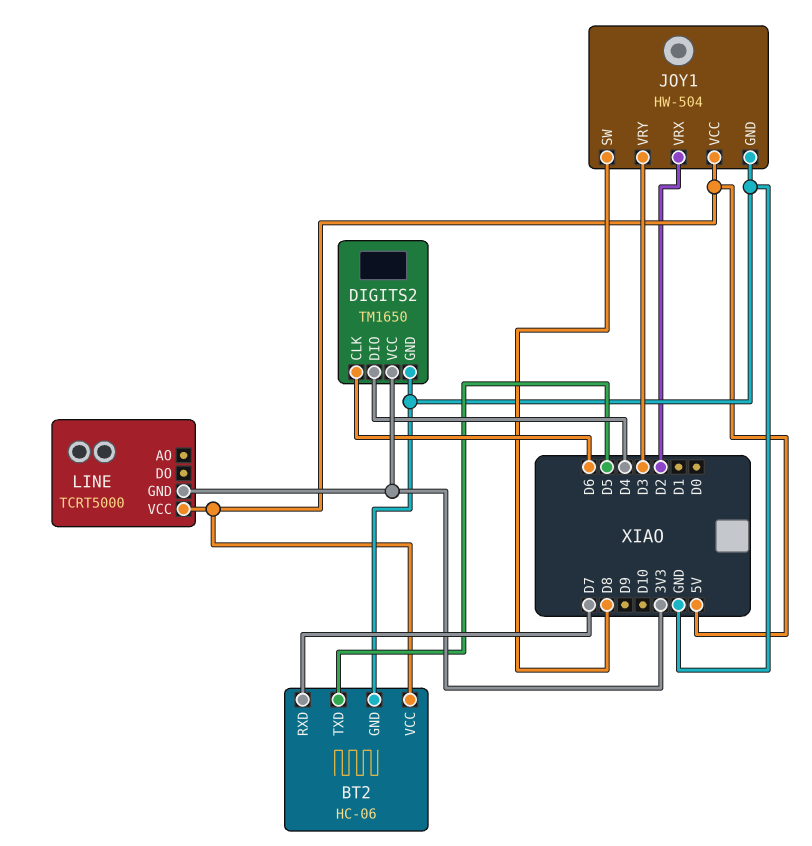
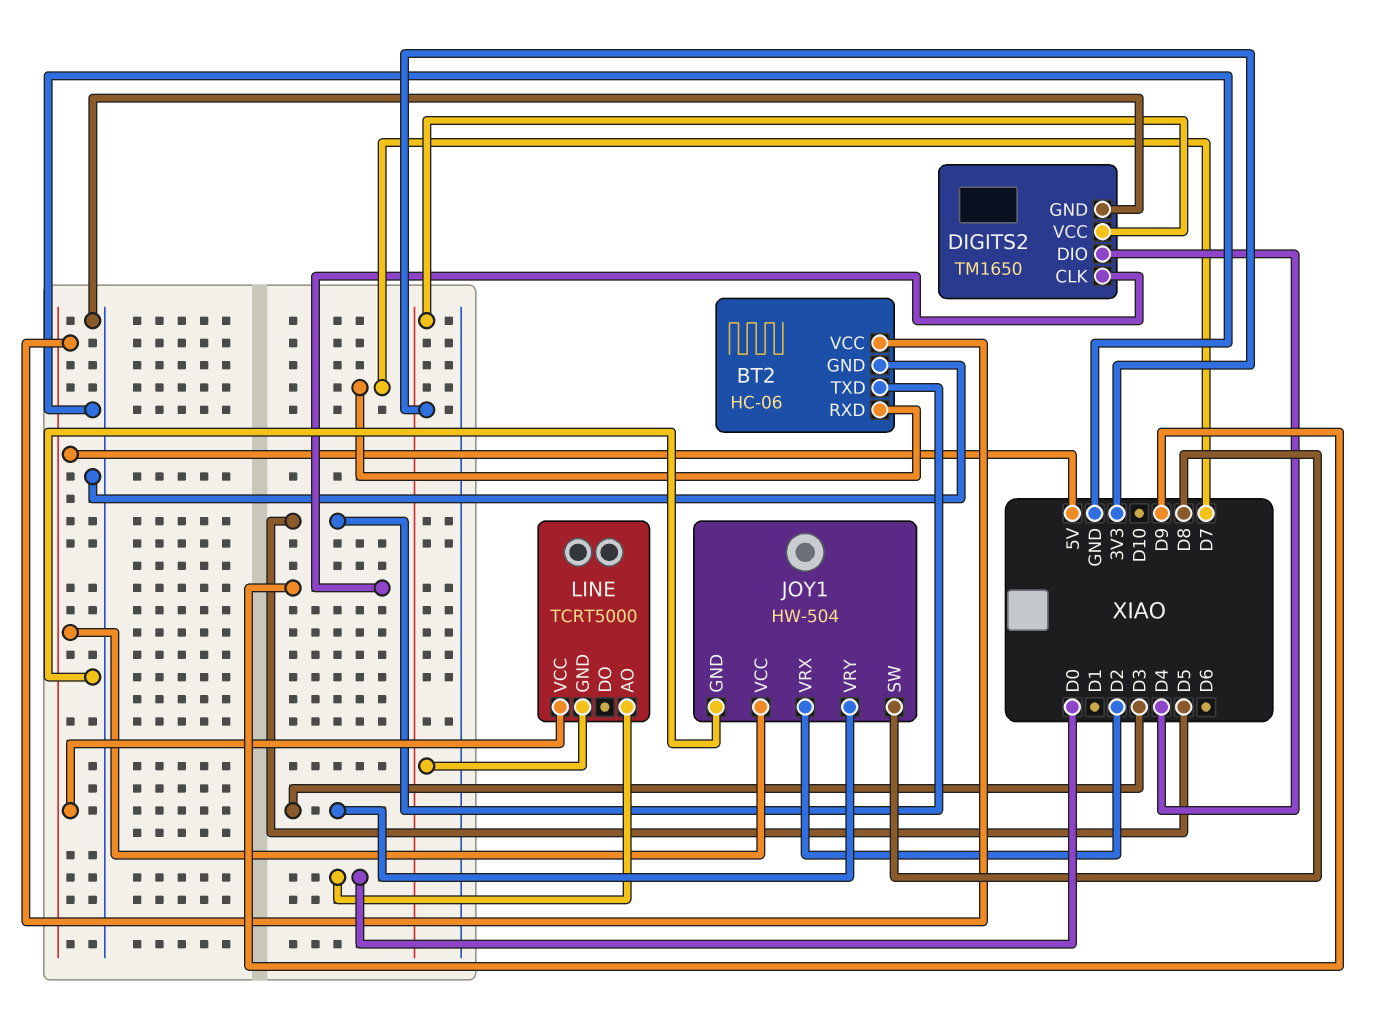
DIGITS2 pin CLK: D6 -> D9
LINE pin AO: none -> D0

